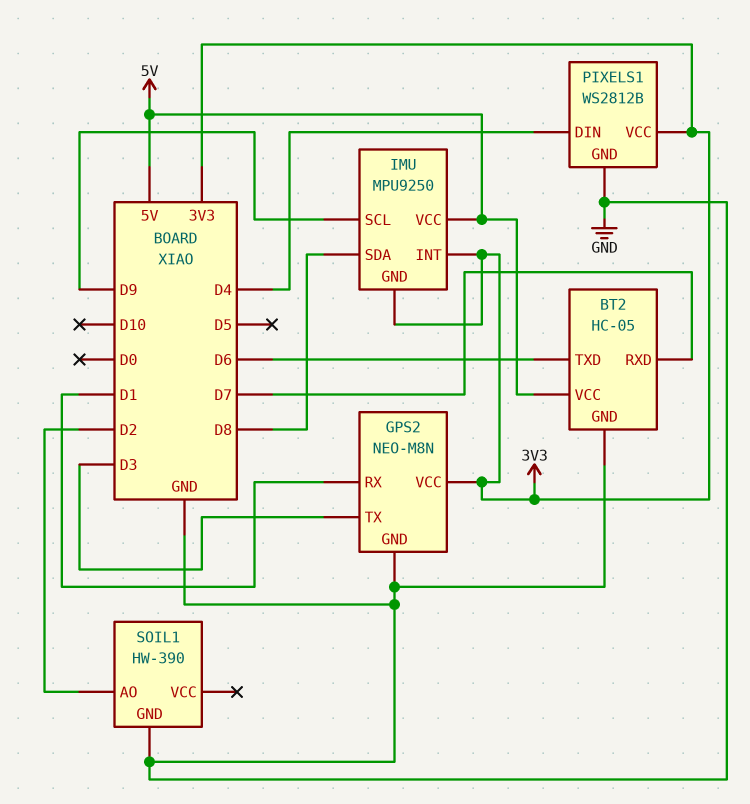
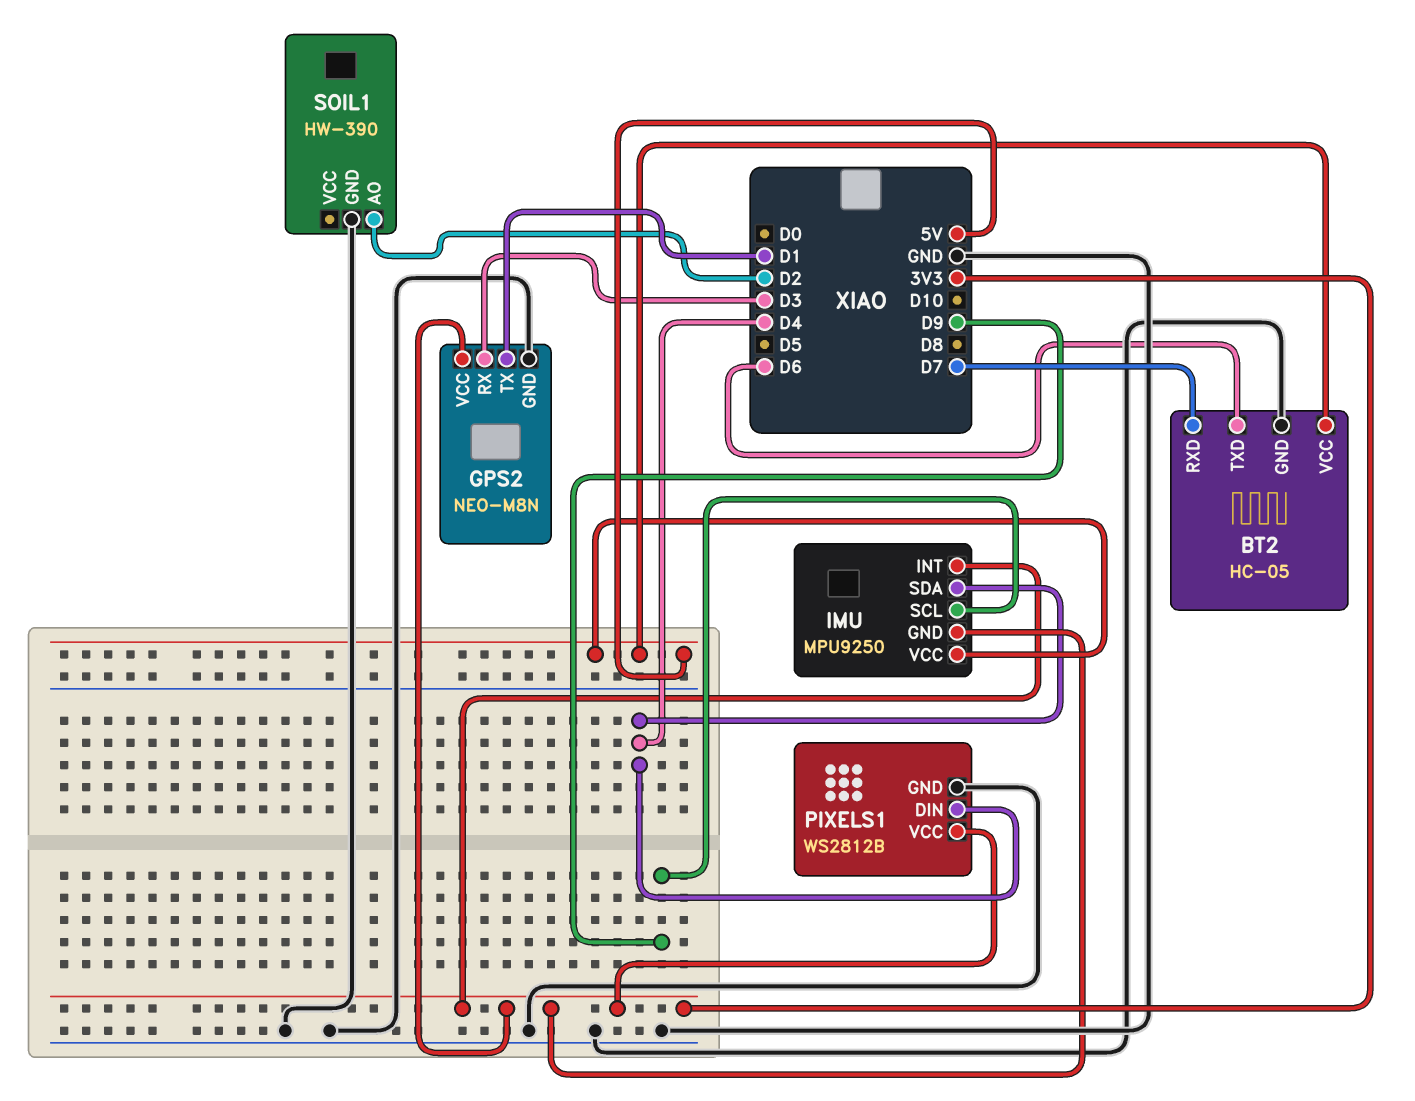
GPS2 pin RX: D1 -> D3
GPS2 pin TX: D3 -> D1
IMU pin SDA: D8 -> D4

